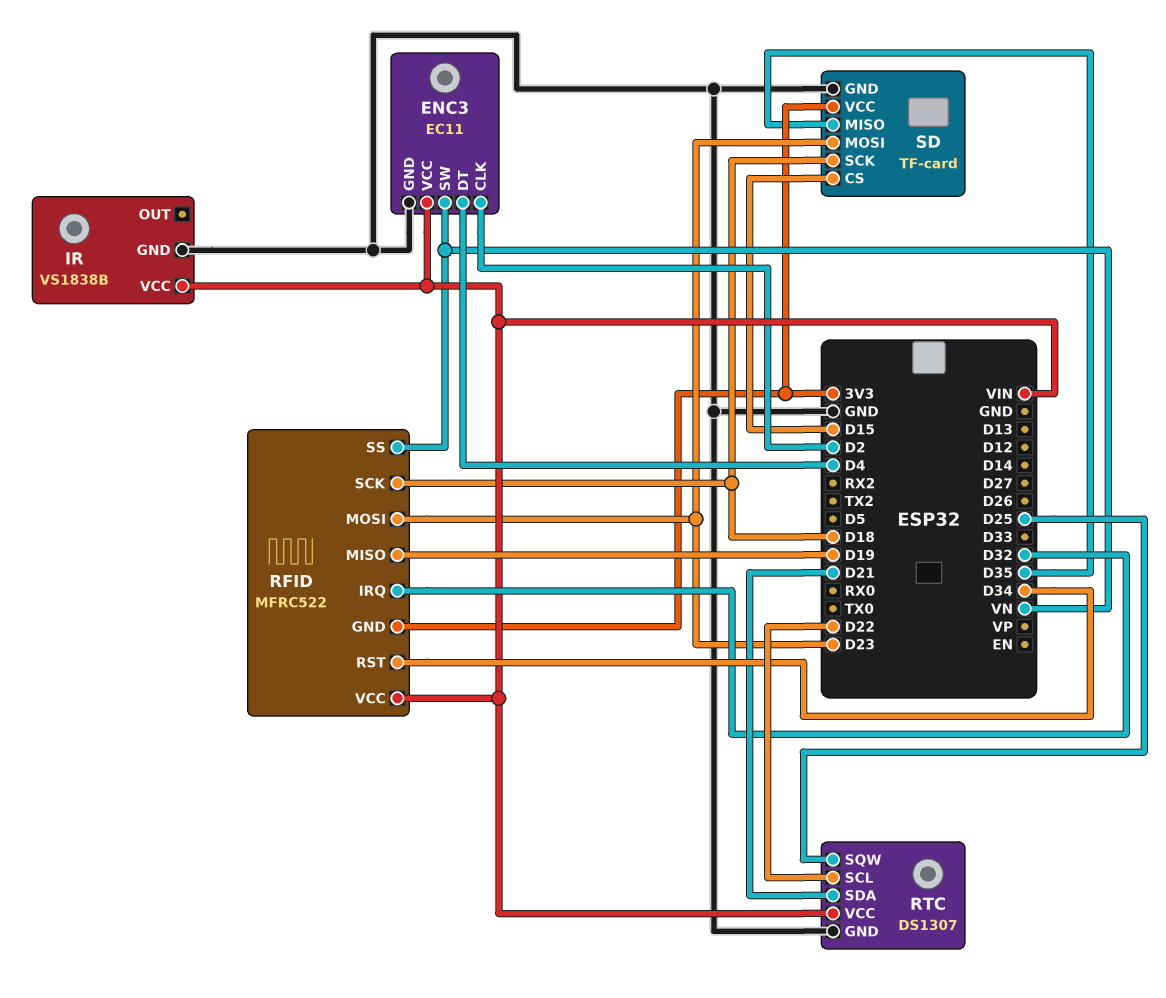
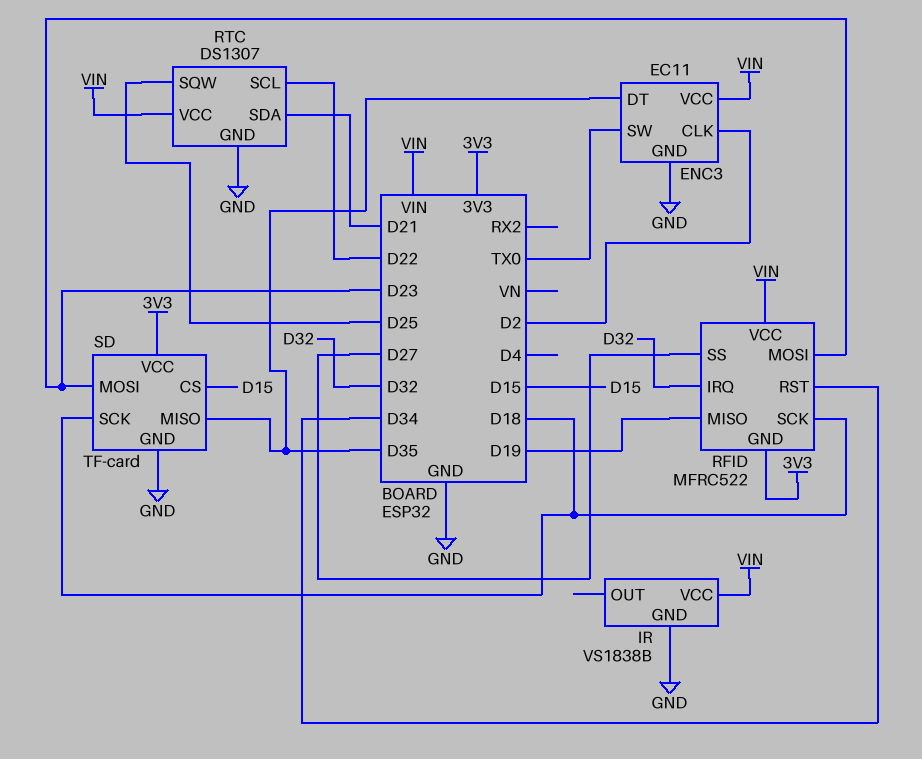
ENC3 pin DT: D4 -> D35
ENC3 pin SW: VN -> TX0
RFID pin SS: VN -> D27

